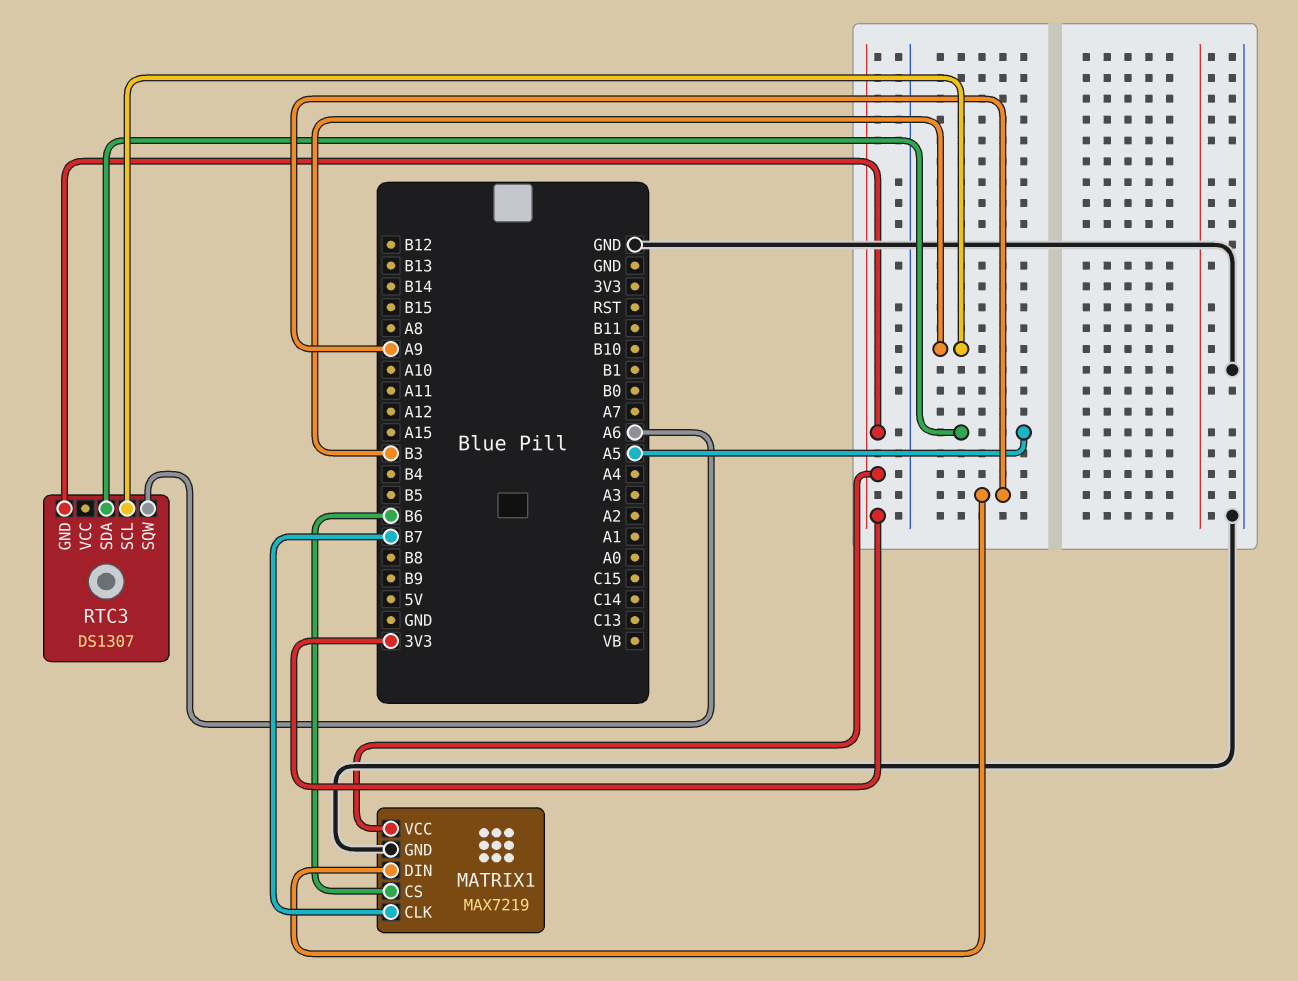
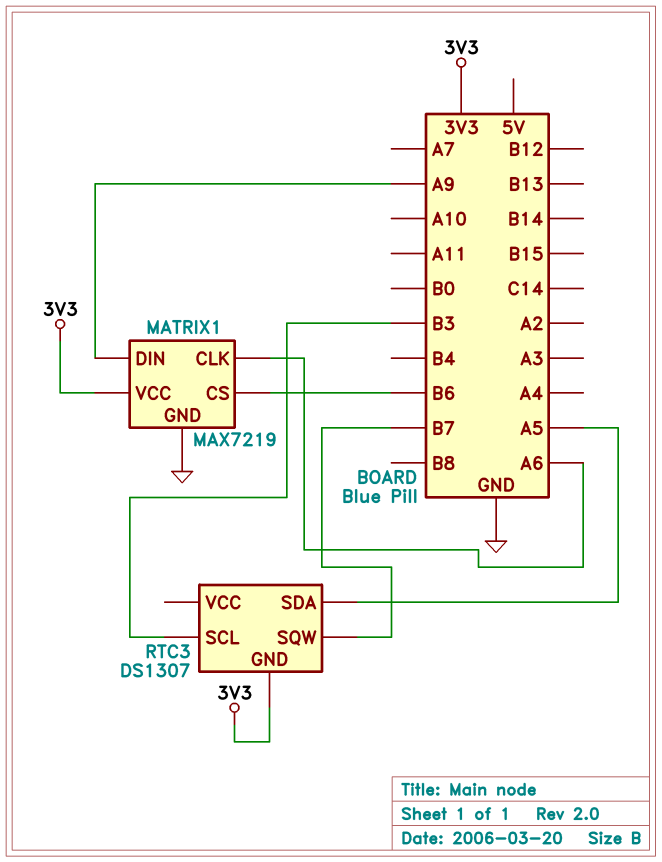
MATRIX1 pin CLK: B7 -> A6
RTC3 pin SQW: A6 -> B7

